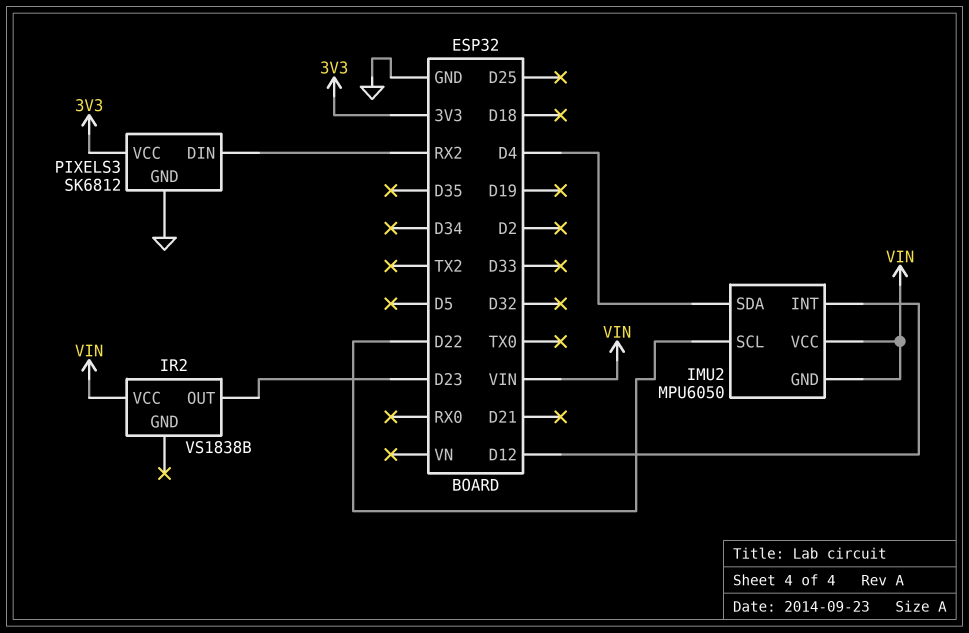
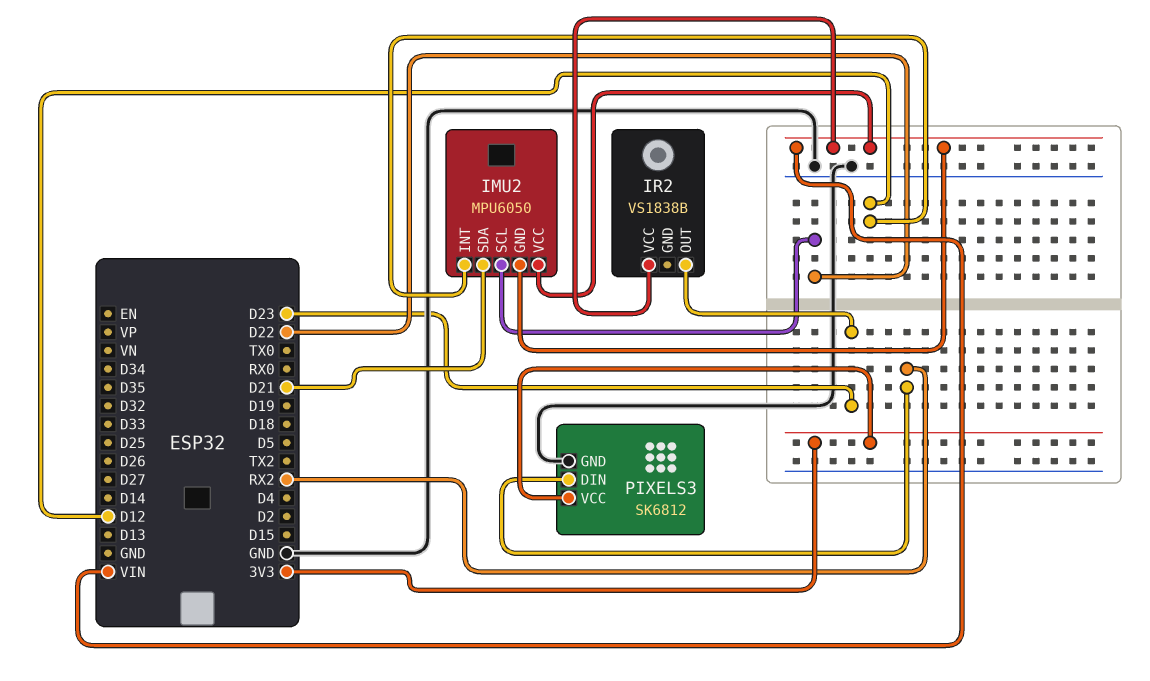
IMU2 pin SDA: D4 -> D21

